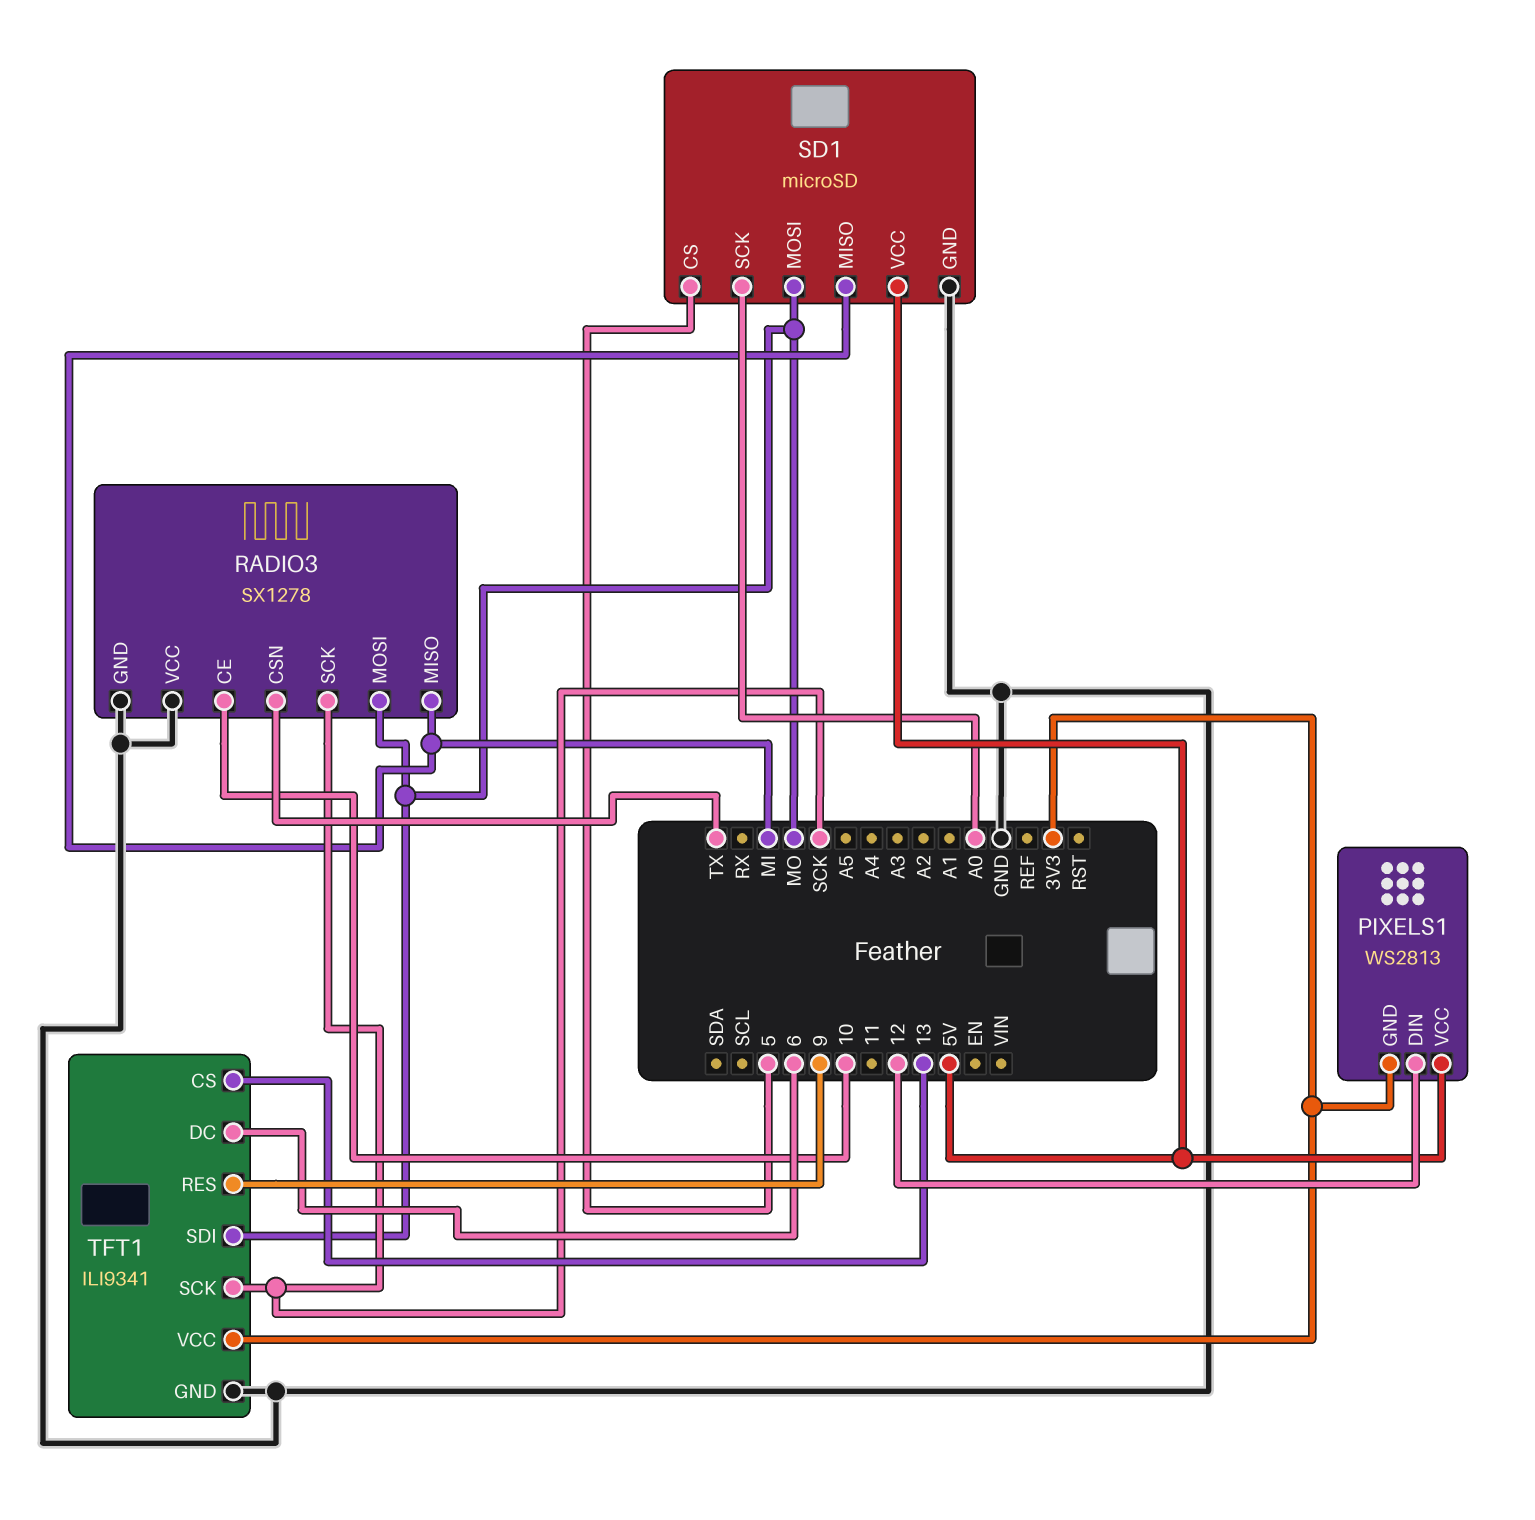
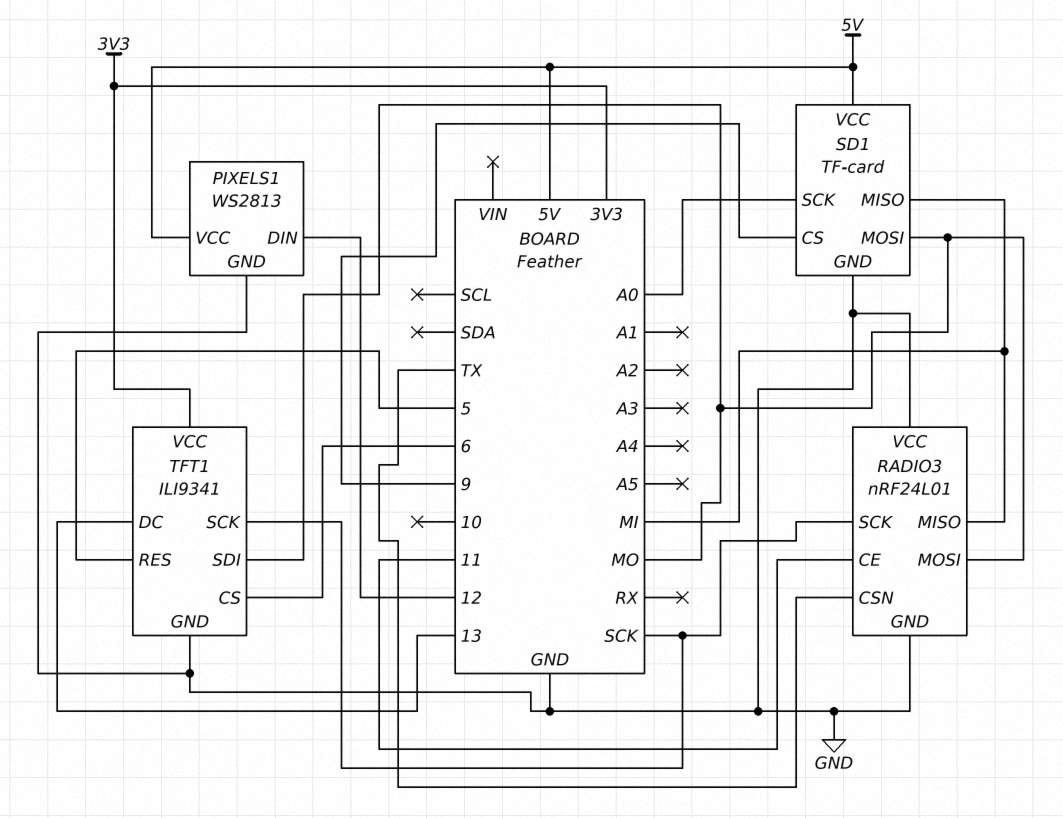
PIXELS1 pin GND: 3V3 -> GND
RADIO3: SX1278 -> nRF24L01
RADIO3 pin CE: 10 -> 11
SD1: microSD -> TF-card
SD1 pin CS: 5 -> 9
TFT1 pin CS: 13 -> 6
TFT1 pin DC: 6 -> 13
TFT1 pin RES: 9 -> 5

